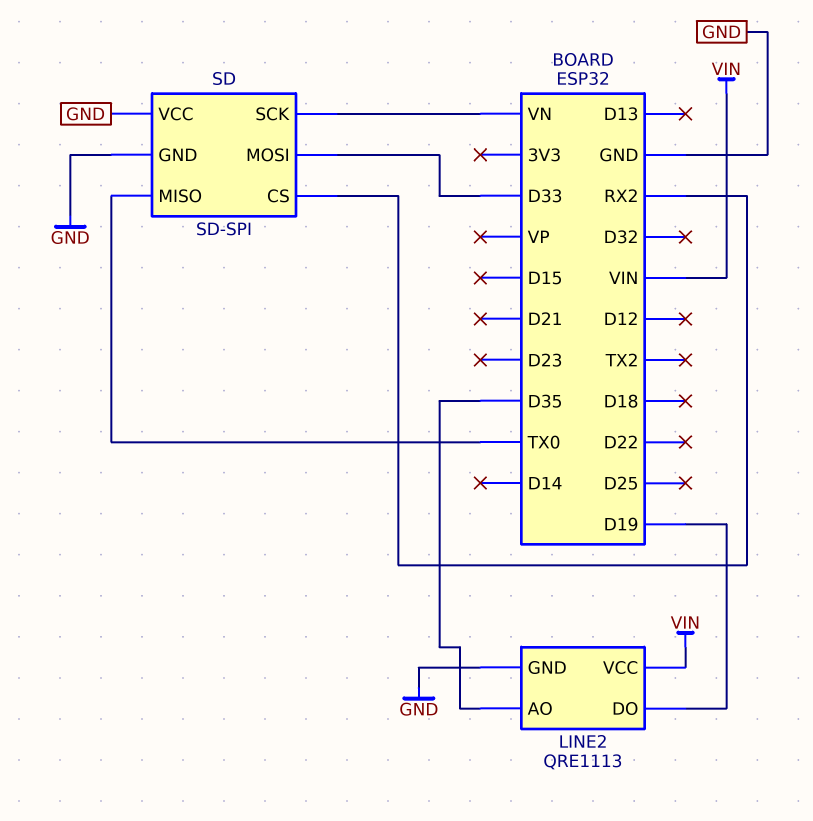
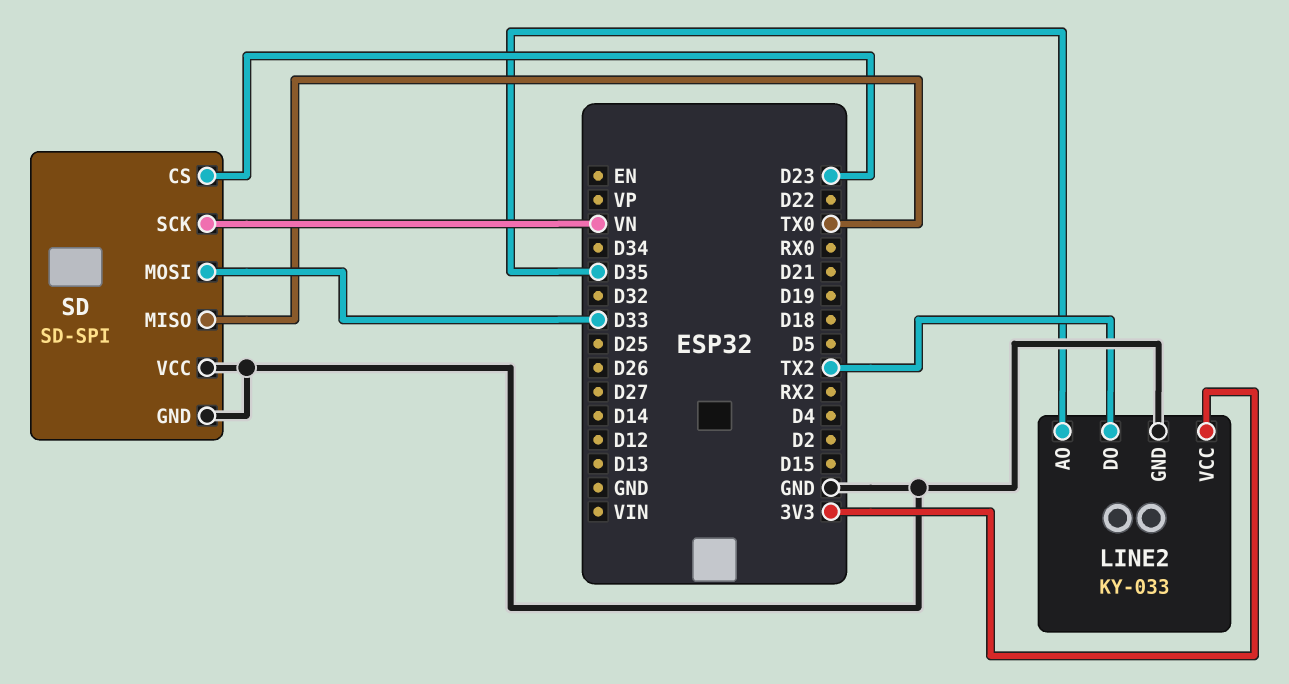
LINE2: QRE1113 -> KY-033
LINE2 pin DO: D19 -> TX2
LINE2 pin VCC: VIN -> 3V3
SD pin CS: RX2 -> D23

